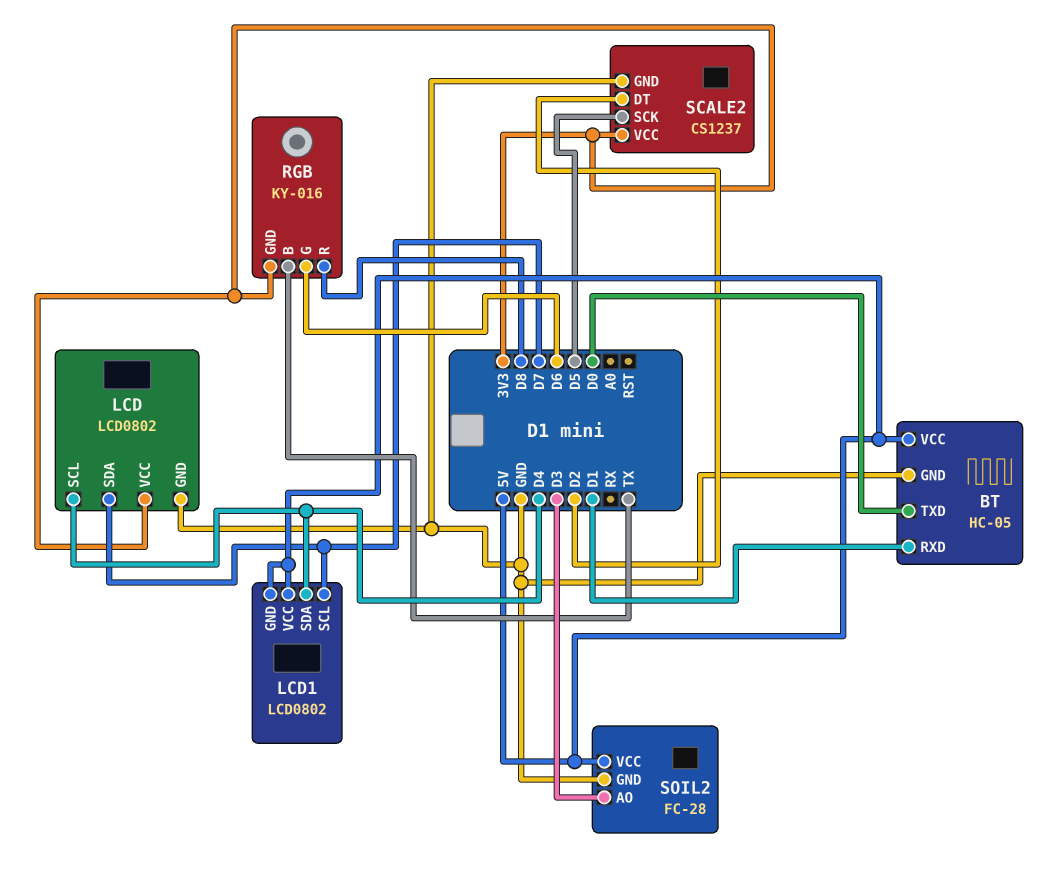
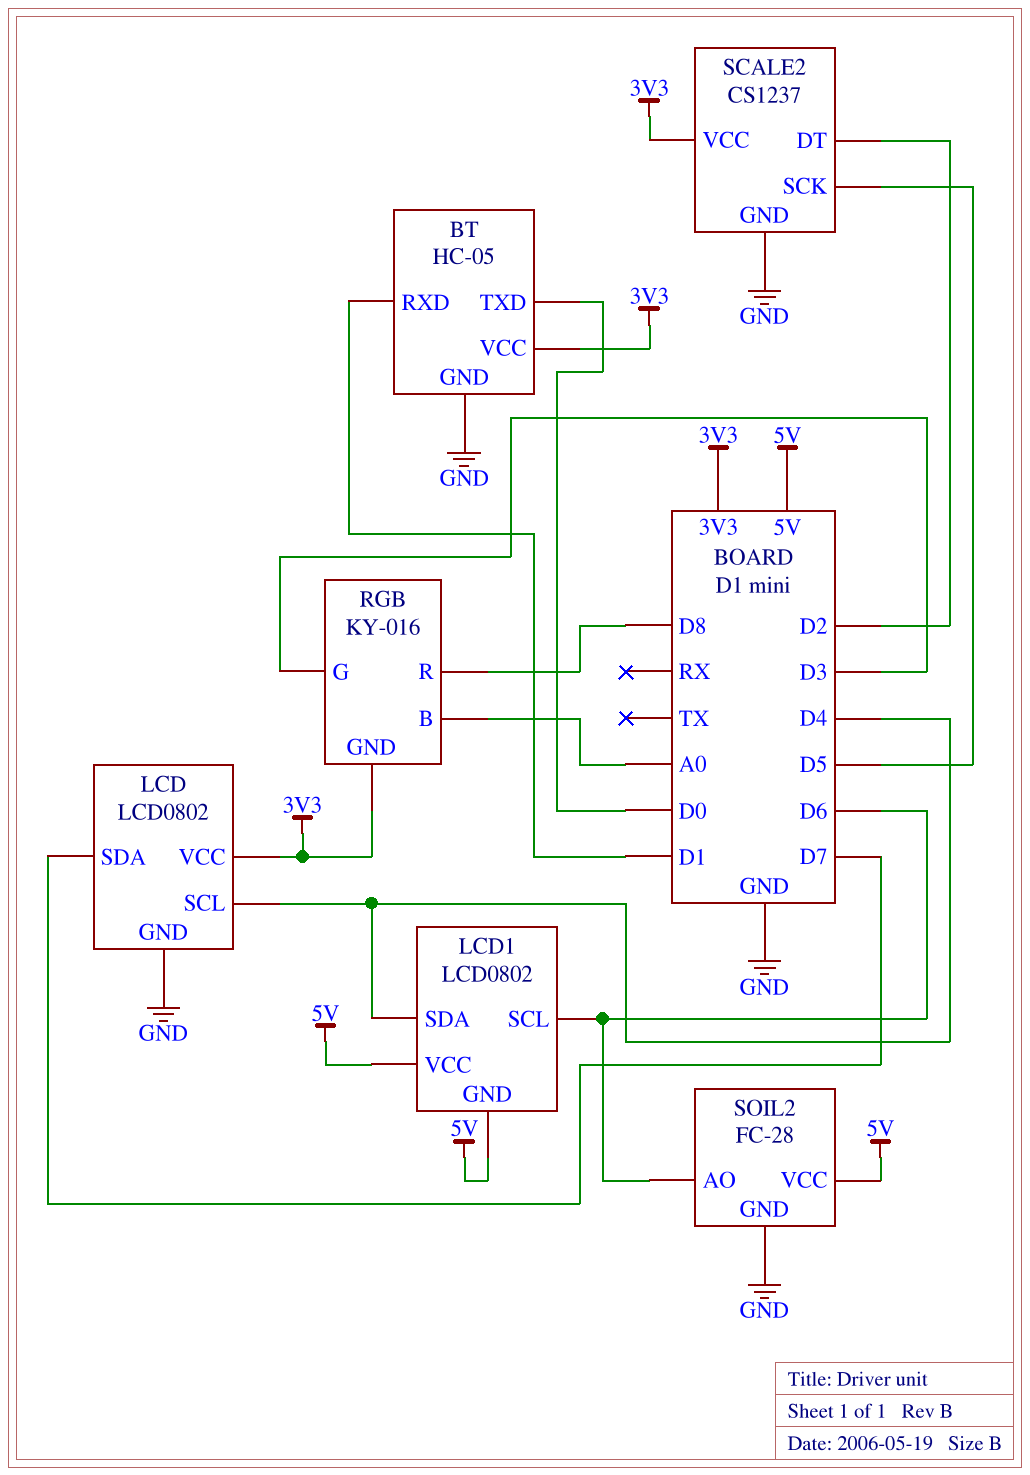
BT pin VCC: 5V -> 3V3
LCD1 pin SCL: D7 -> D6
RGB pin B: TX -> A0
RGB pin G: D6 -> D3
SOIL2 pin AO: D3 -> D6

